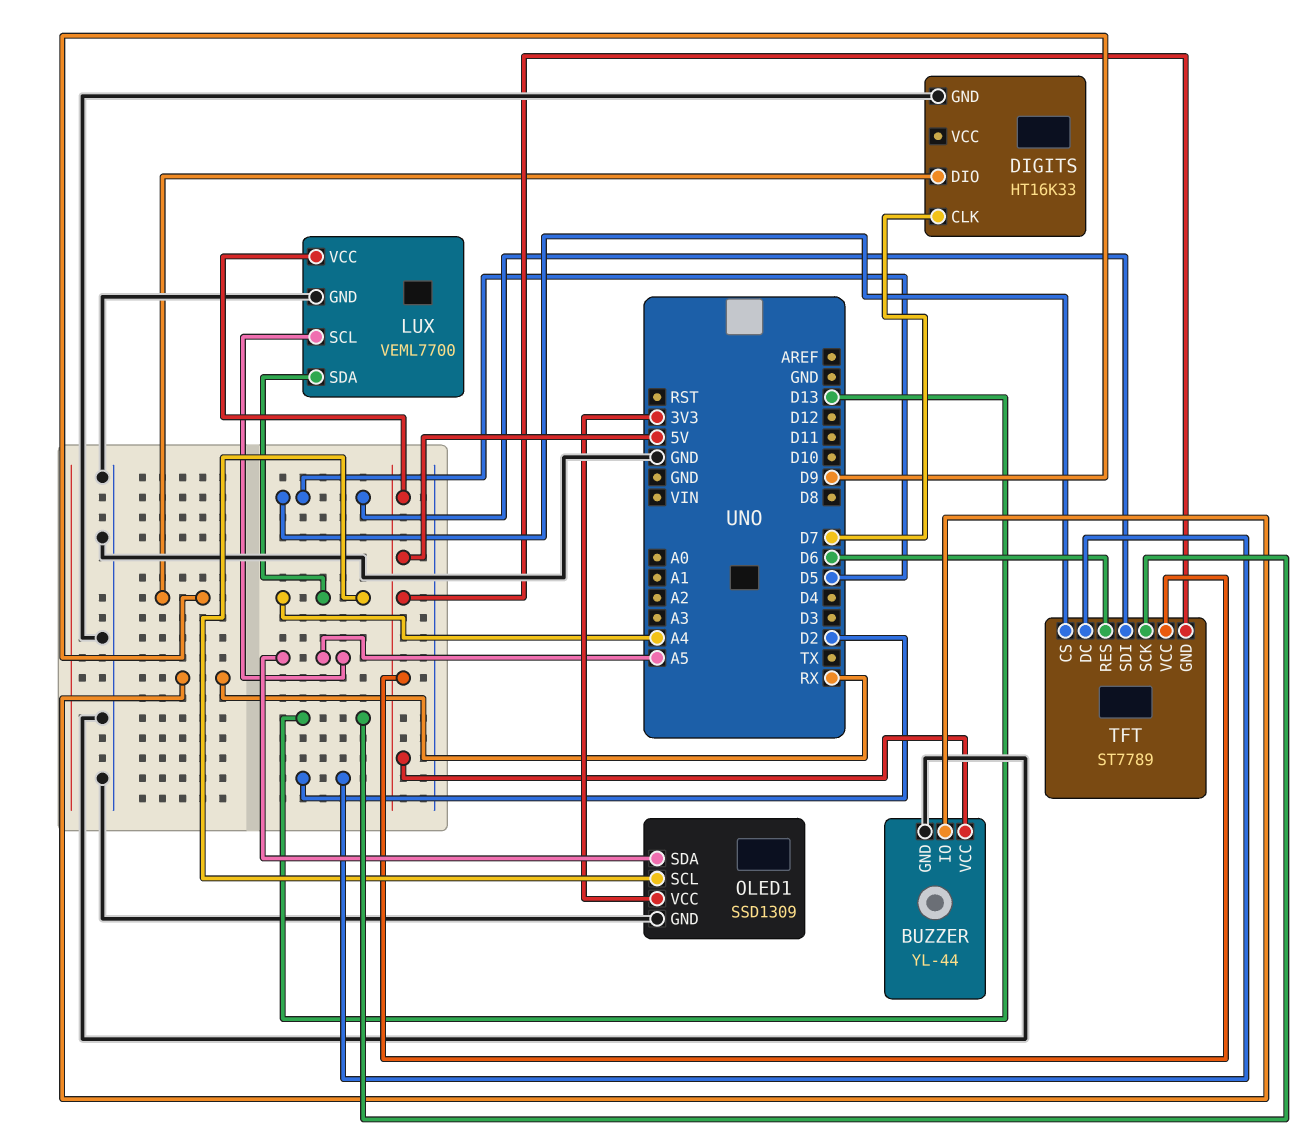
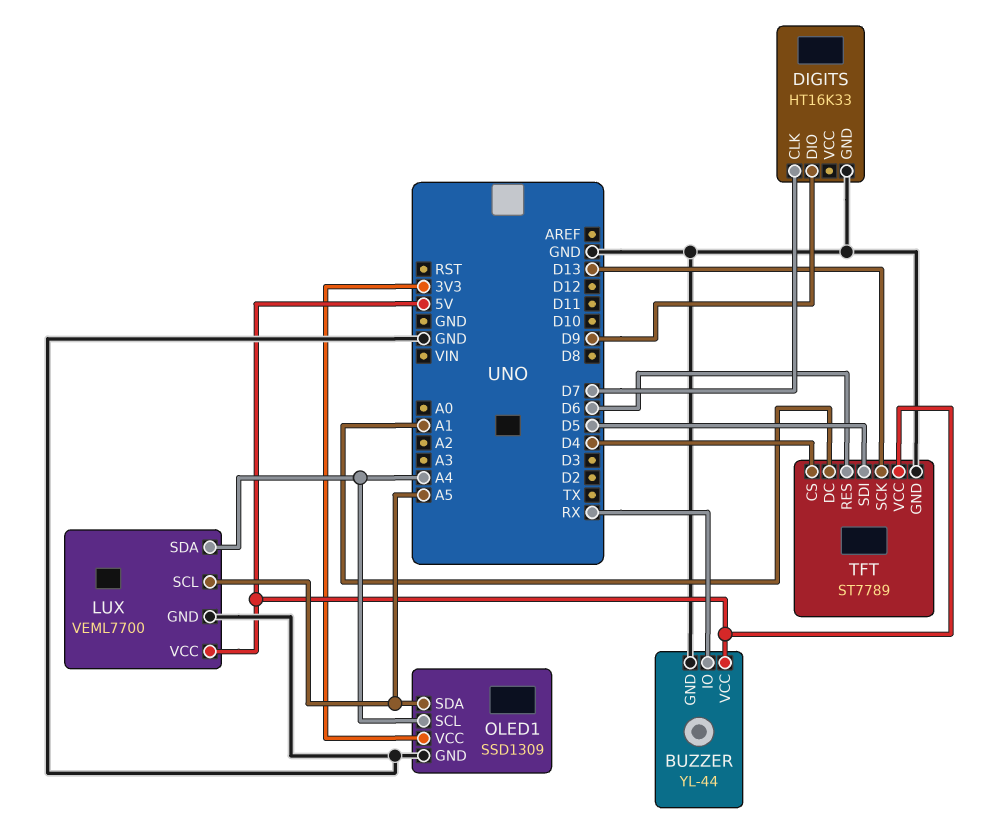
TFT pin CS: D5 -> D4
TFT pin DC: D2 -> A1
TFT pin GND: 5V -> GND

